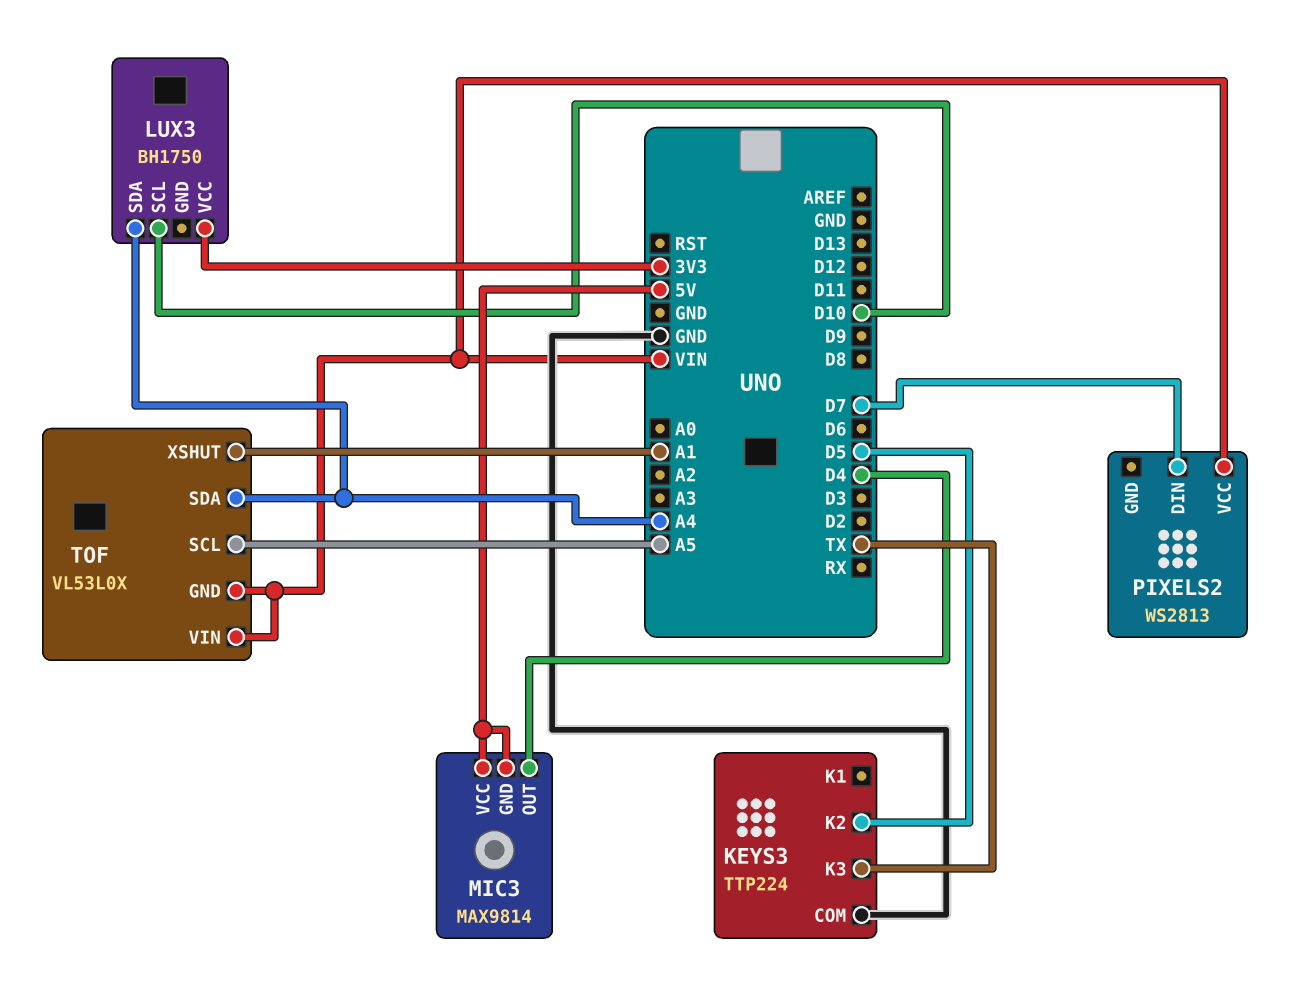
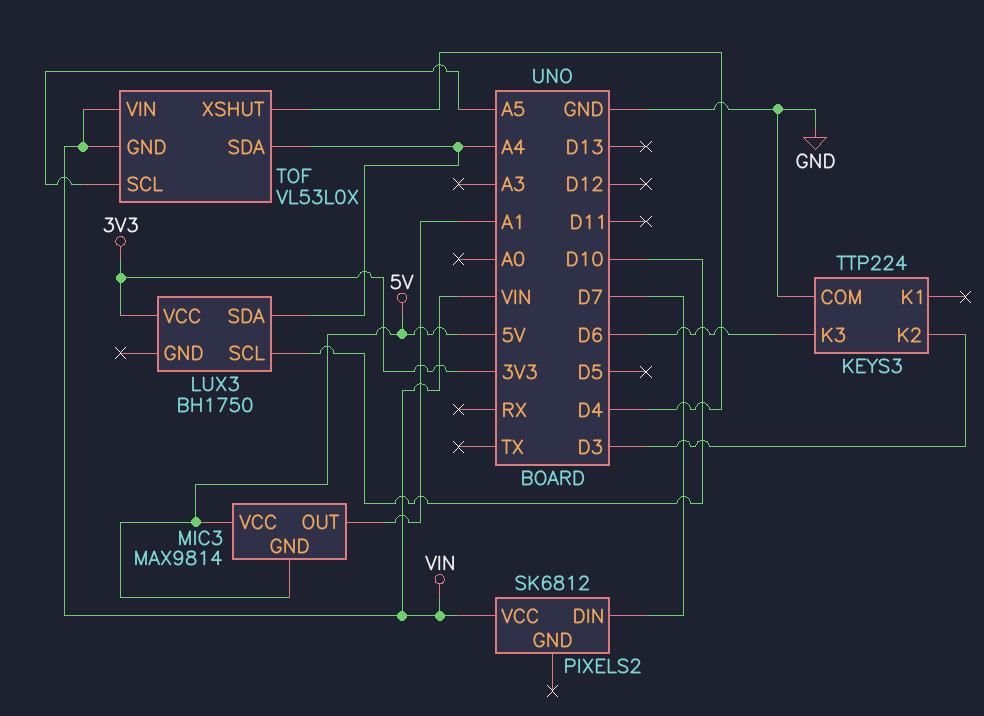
KEYS3 pin K2: D5 -> D3
KEYS3 pin K3: TX -> D6
MIC3 pin OUT: D4 -> A1
PIXELS2: WS2813 -> SK6812
TOF pin XSHUT: A1 -> D4

